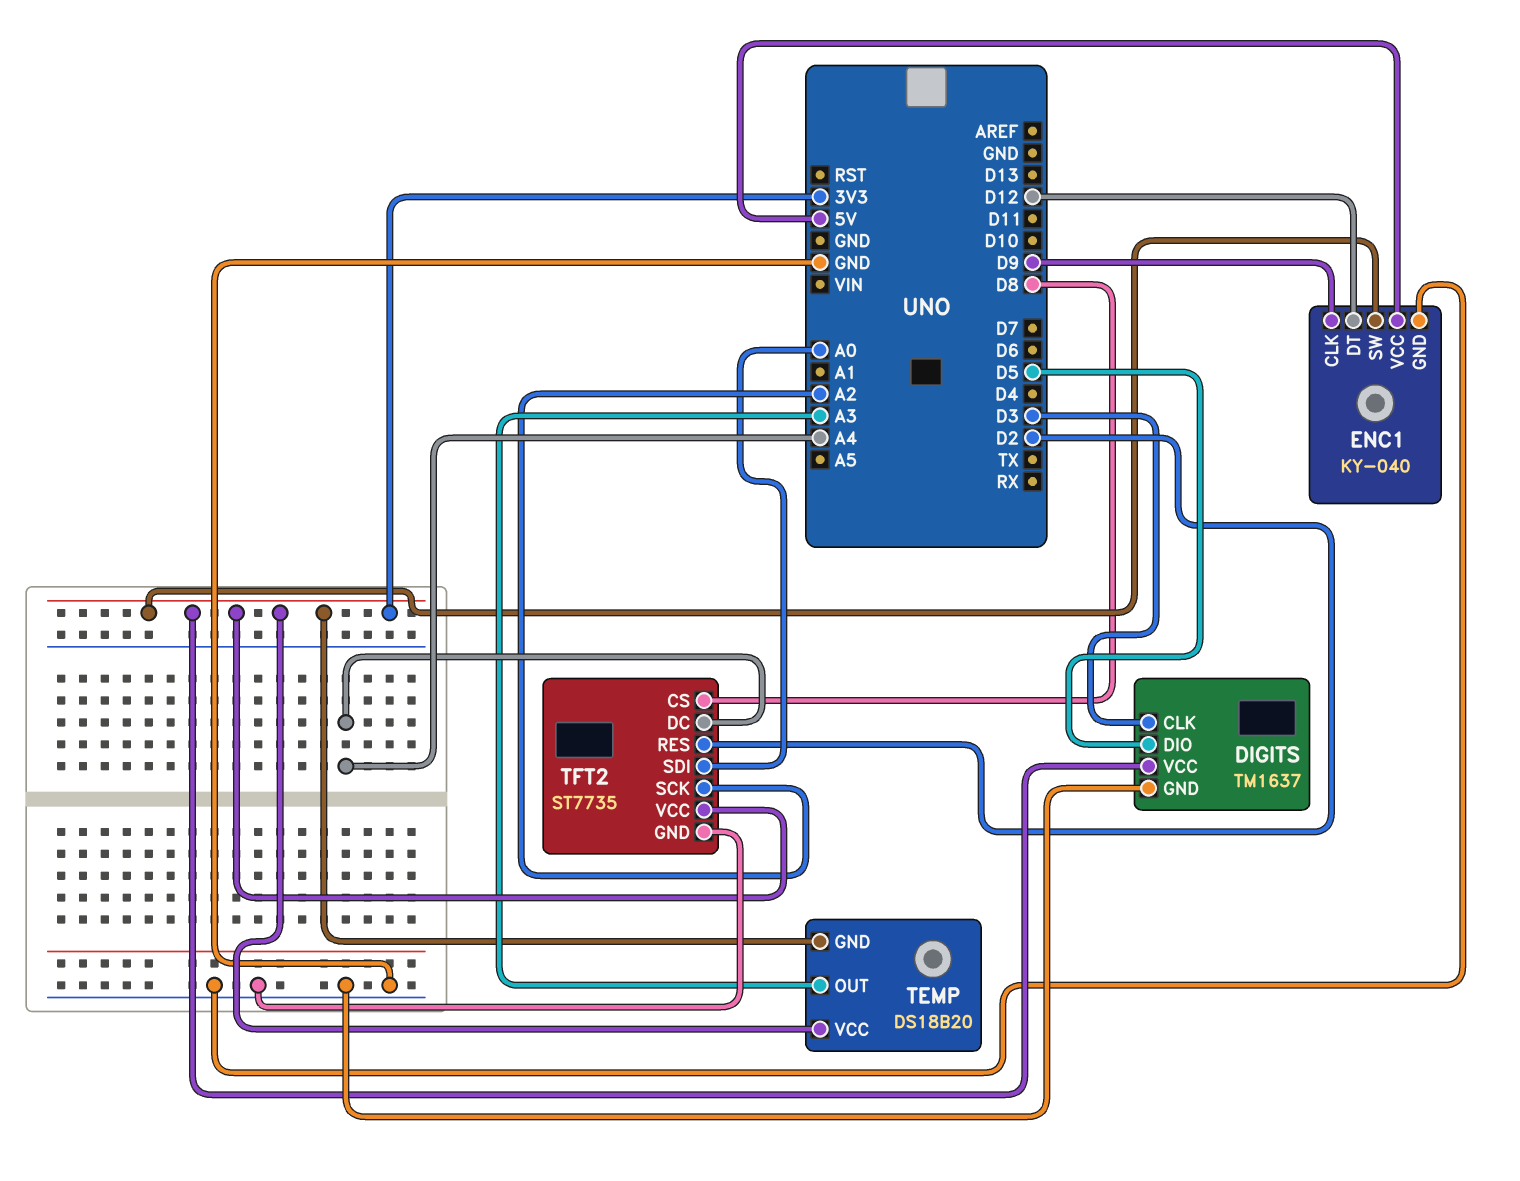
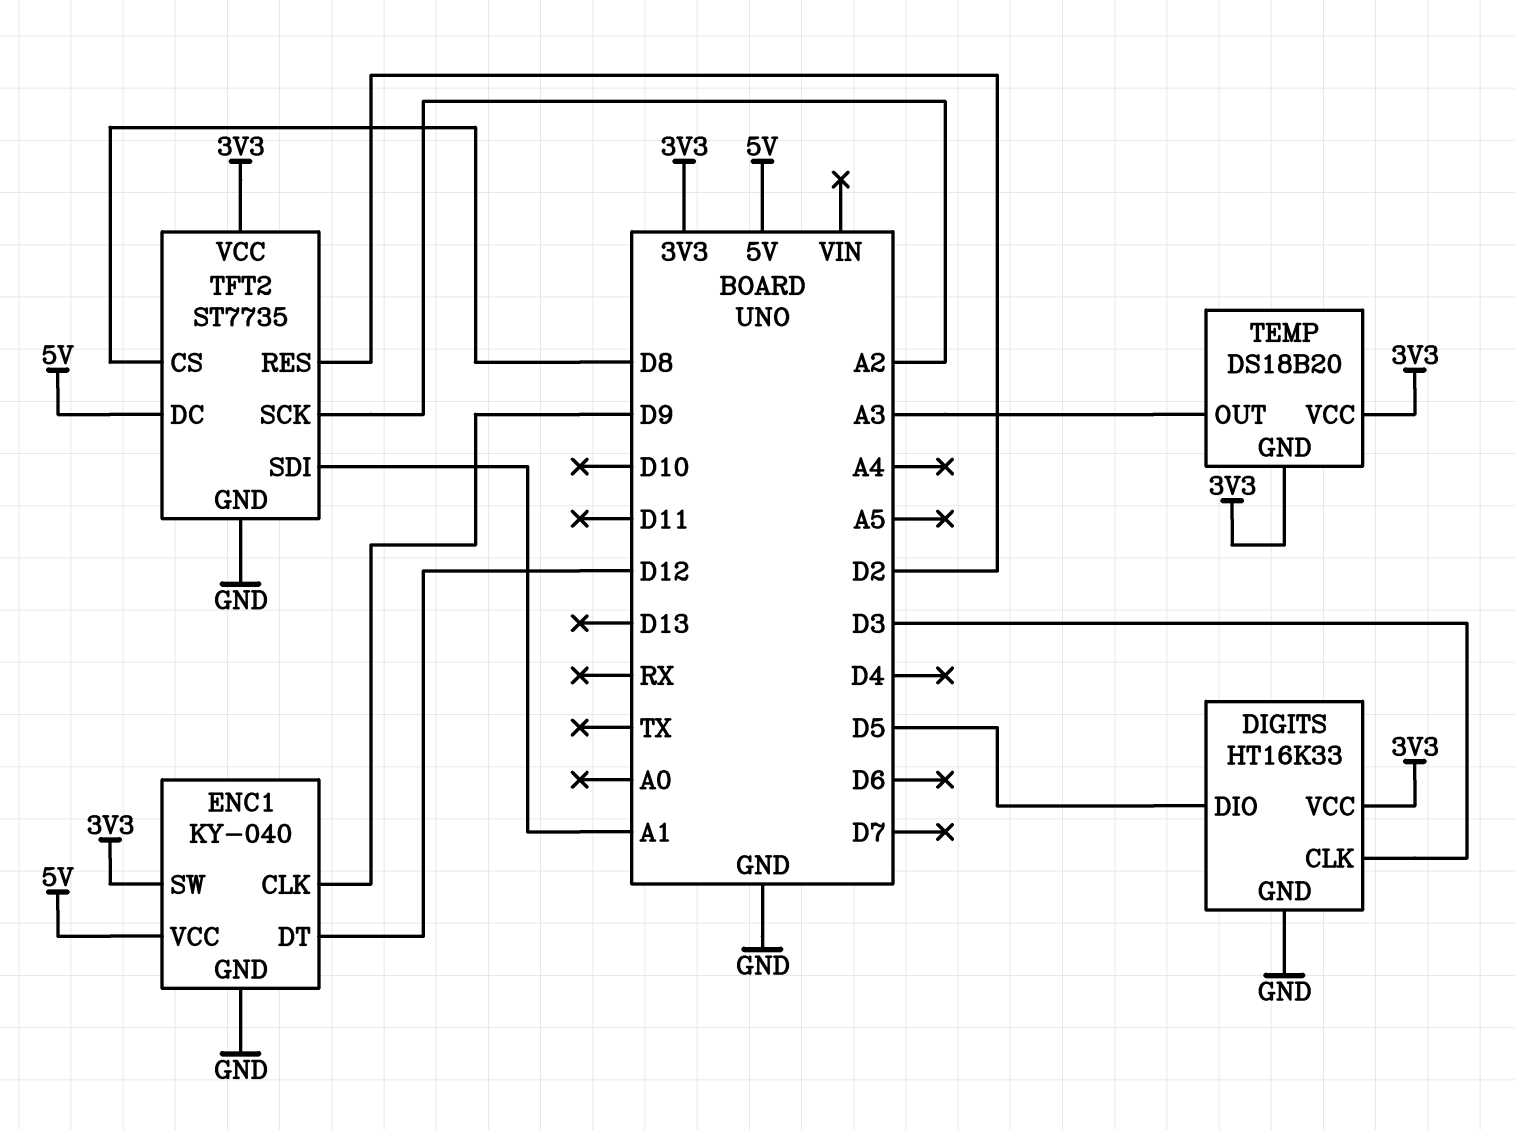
DIGITS: TM1637 -> HT16K33
TFT2 pin DC: A4 -> 5V
TFT2 pin SDI: A0 -> A1

